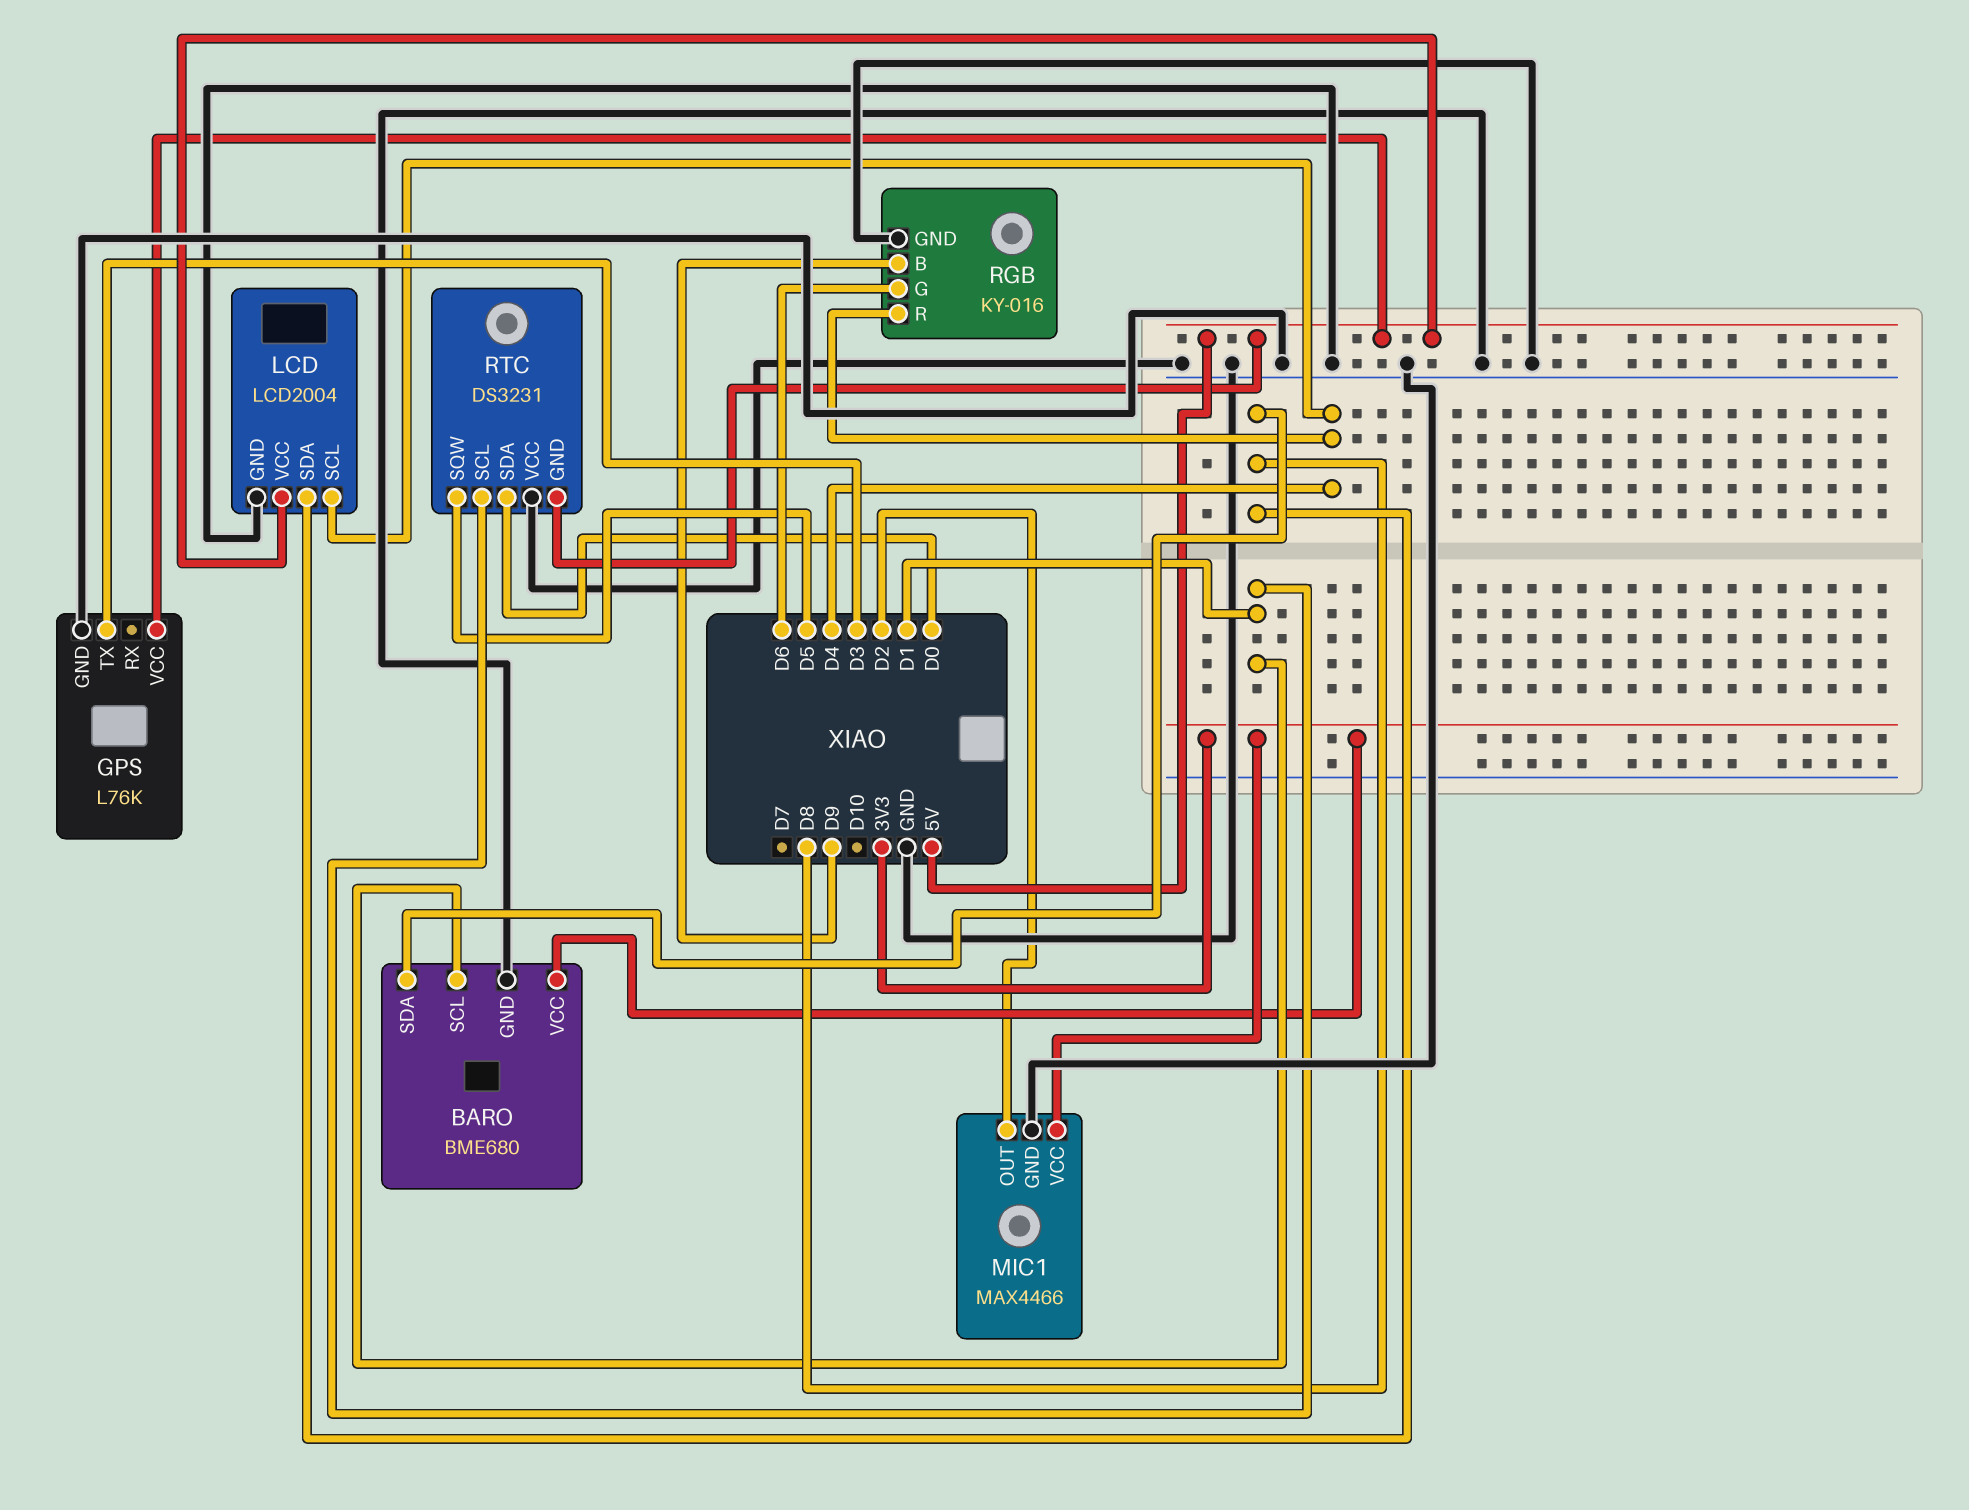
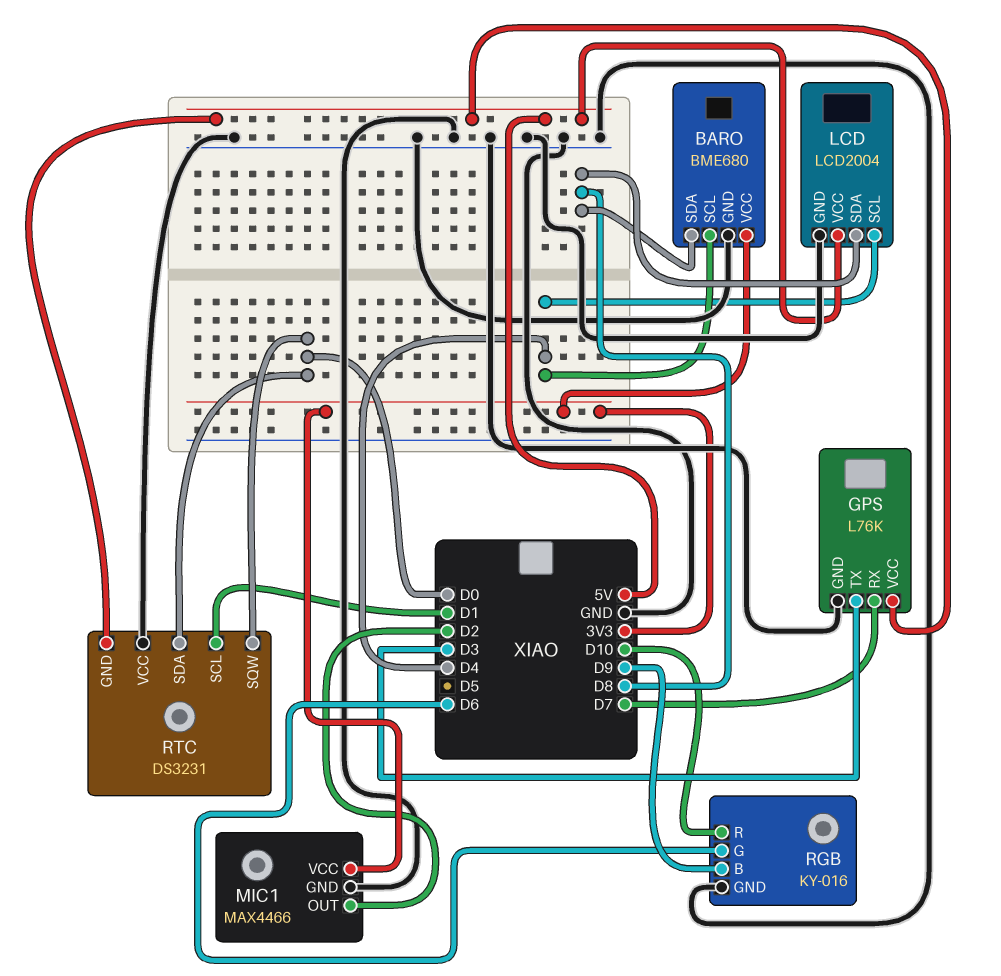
BARO pin SCL: D1 -> D4
GPS pin RX: none -> D7
RGB pin R: D4 -> D10
RTC pin SQW: D5 -> D0

